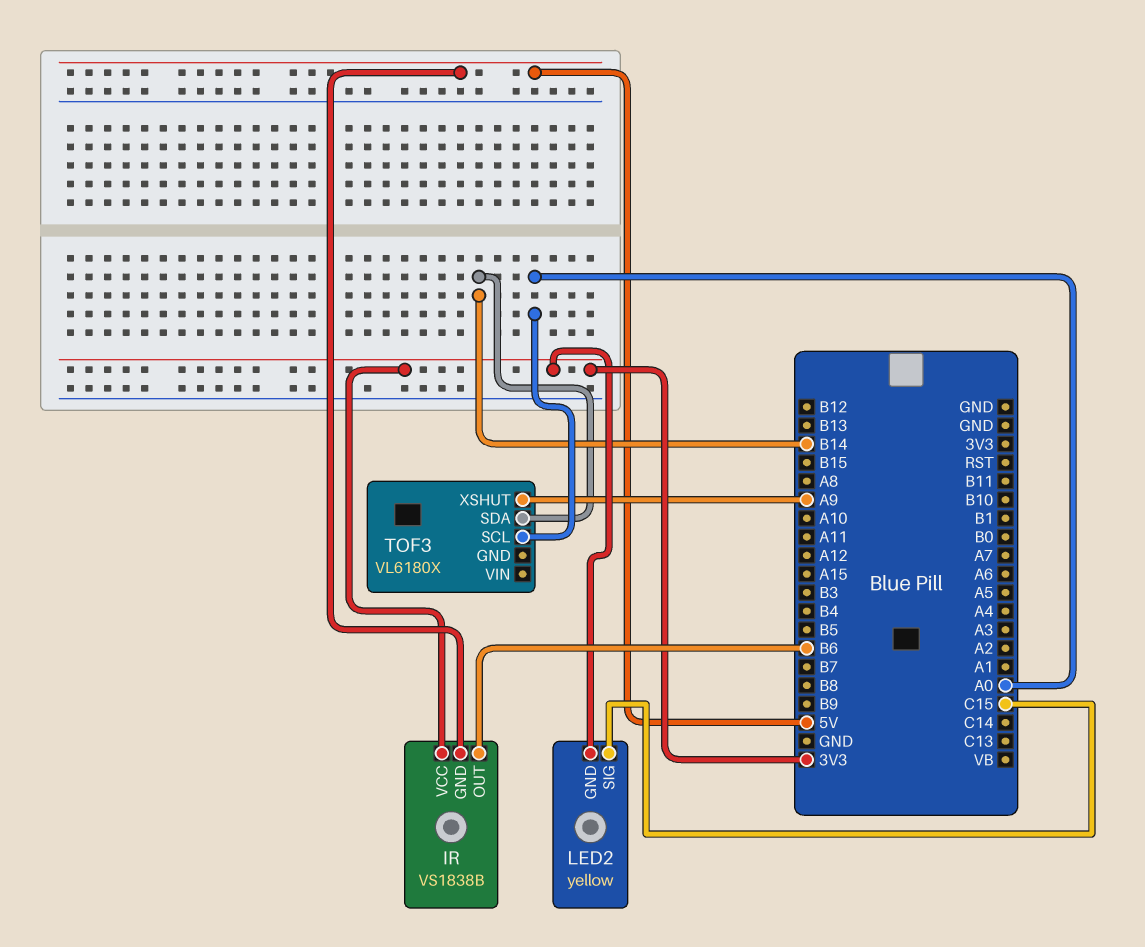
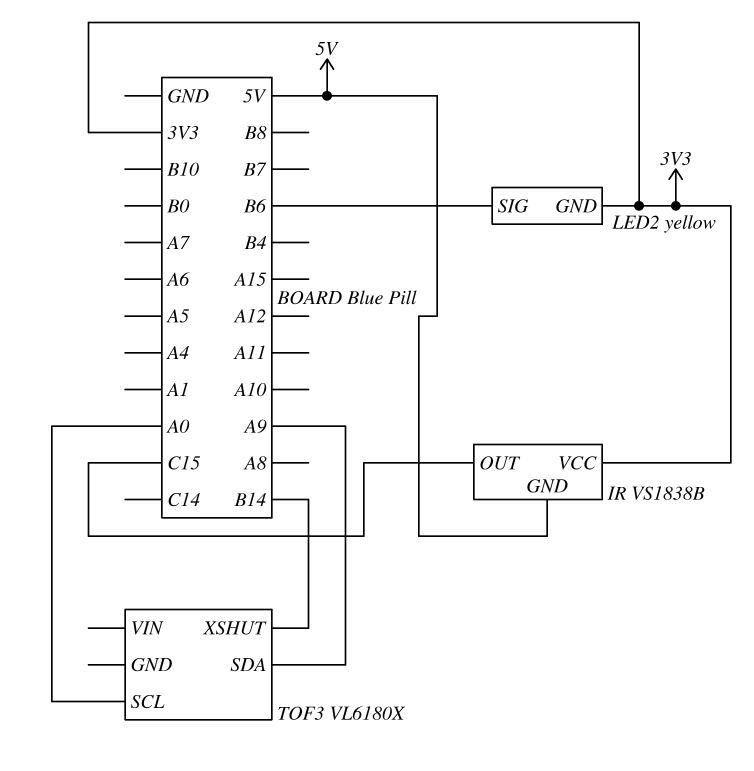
IR pin OUT: B6 -> C15
LED2 pin SIG: C15 -> B6
TOF3 pin SDA: B14 -> A9
TOF3 pin XSHUT: A9 -> B14

